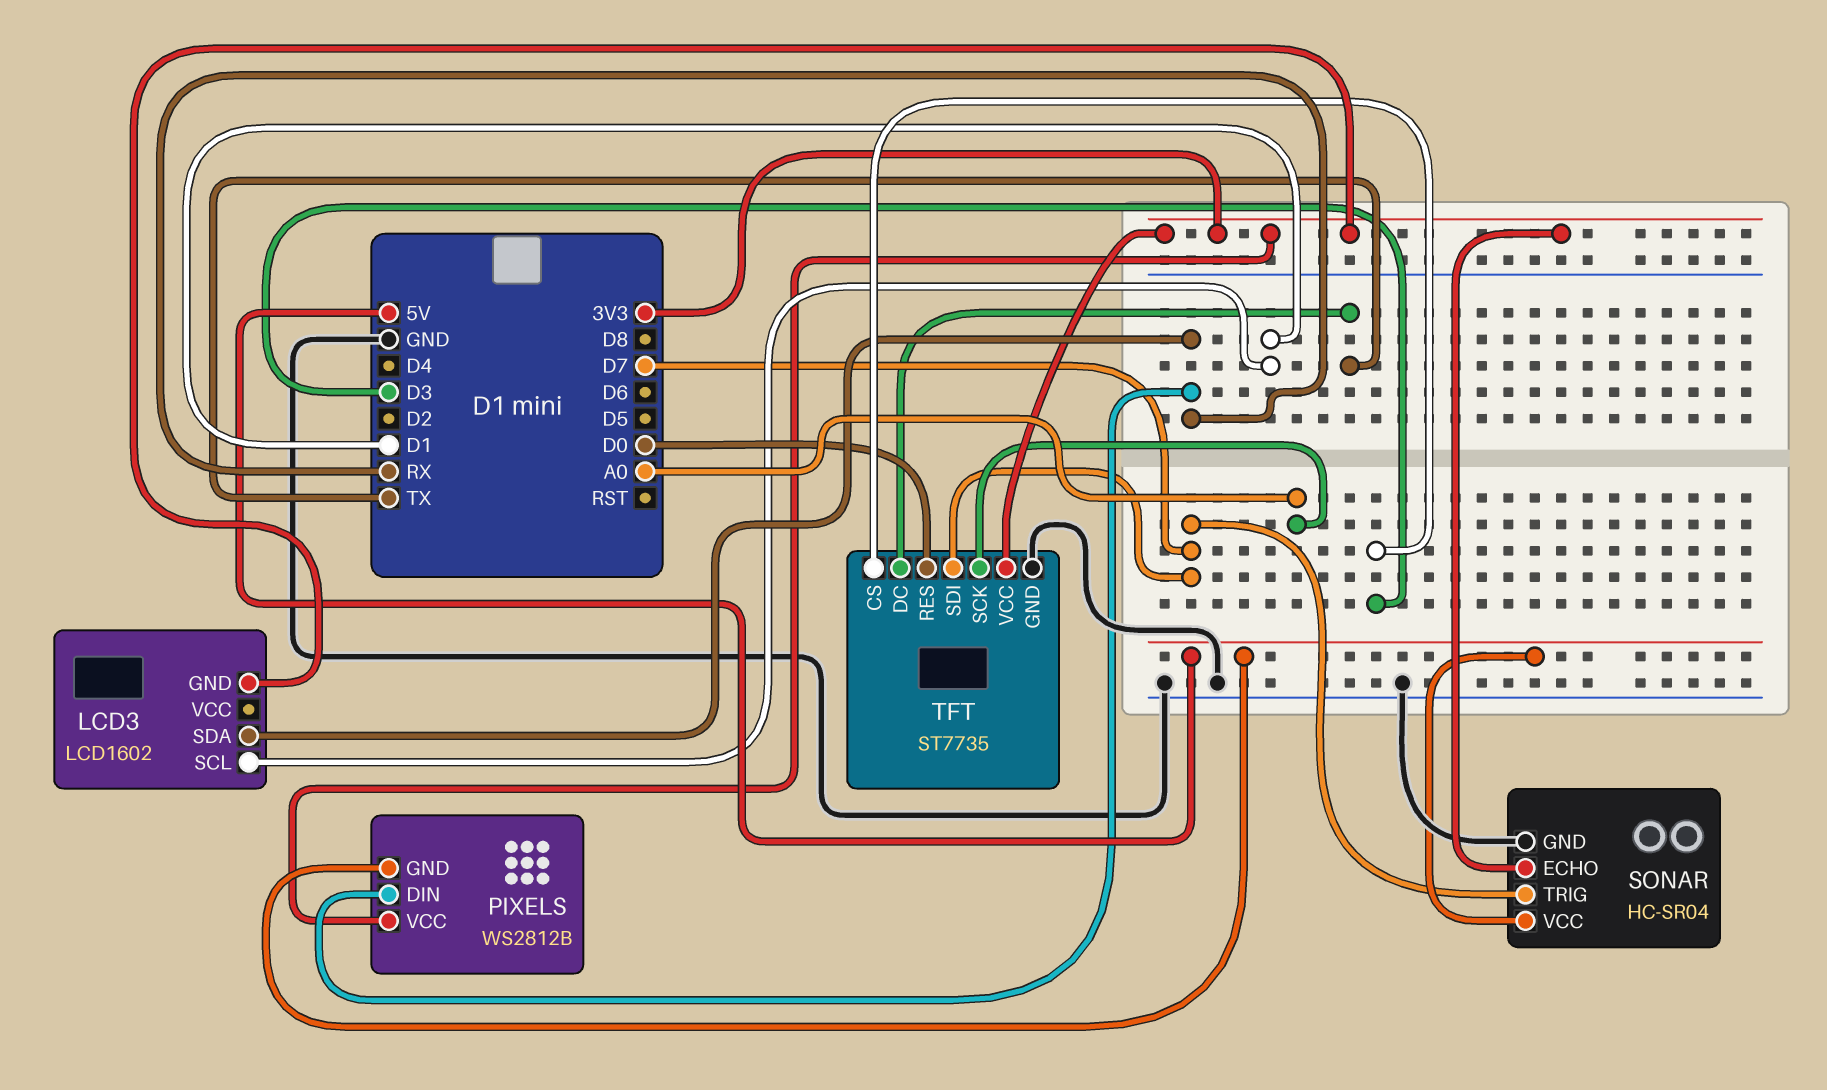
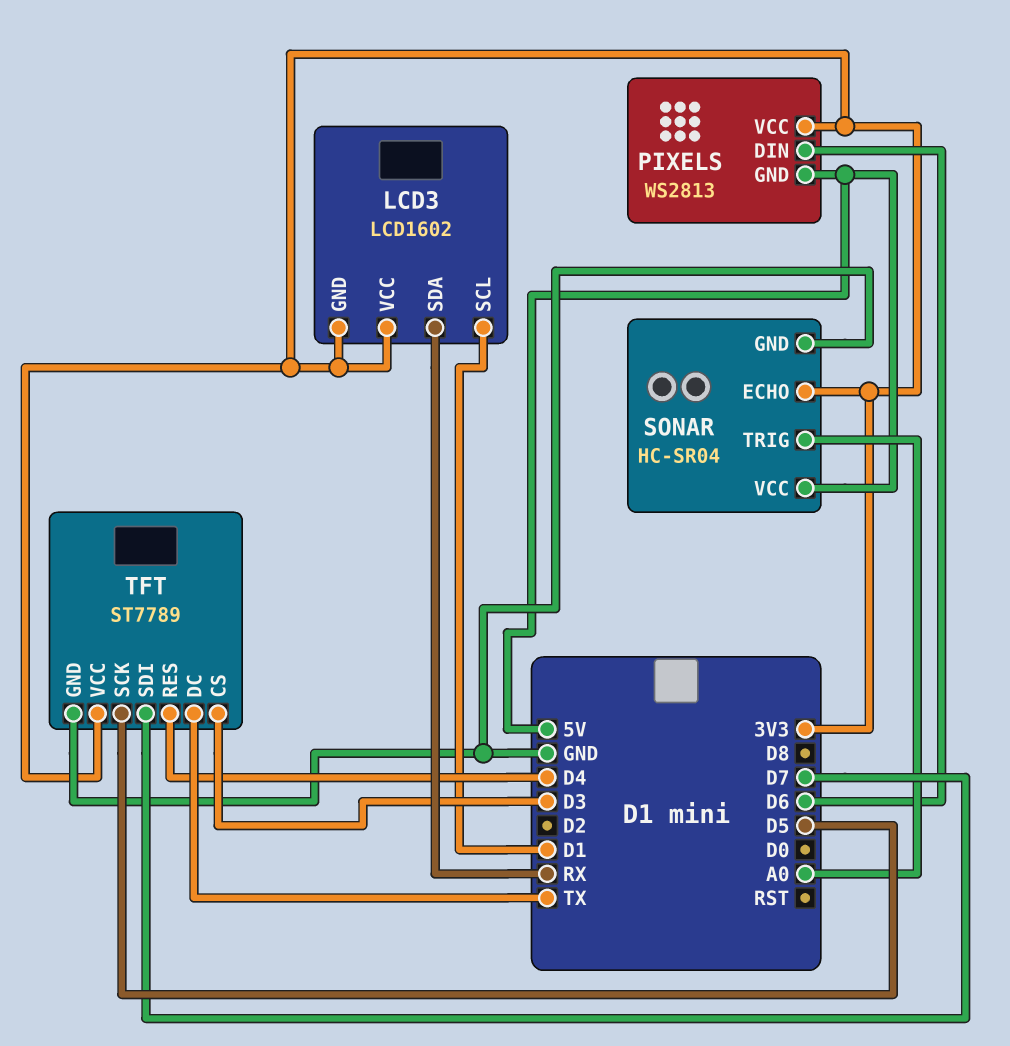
LCD3 pin VCC: none -> 3V3
PIXELS: WS2812B -> WS2813
PIXELS pin DIN: RX -> D6
SONAR pin TRIG: D7 -> A0
TFT: ST7735 -> ST7789
TFT pin RES: D0 -> D4
TFT pin SCK: A0 -> D5

